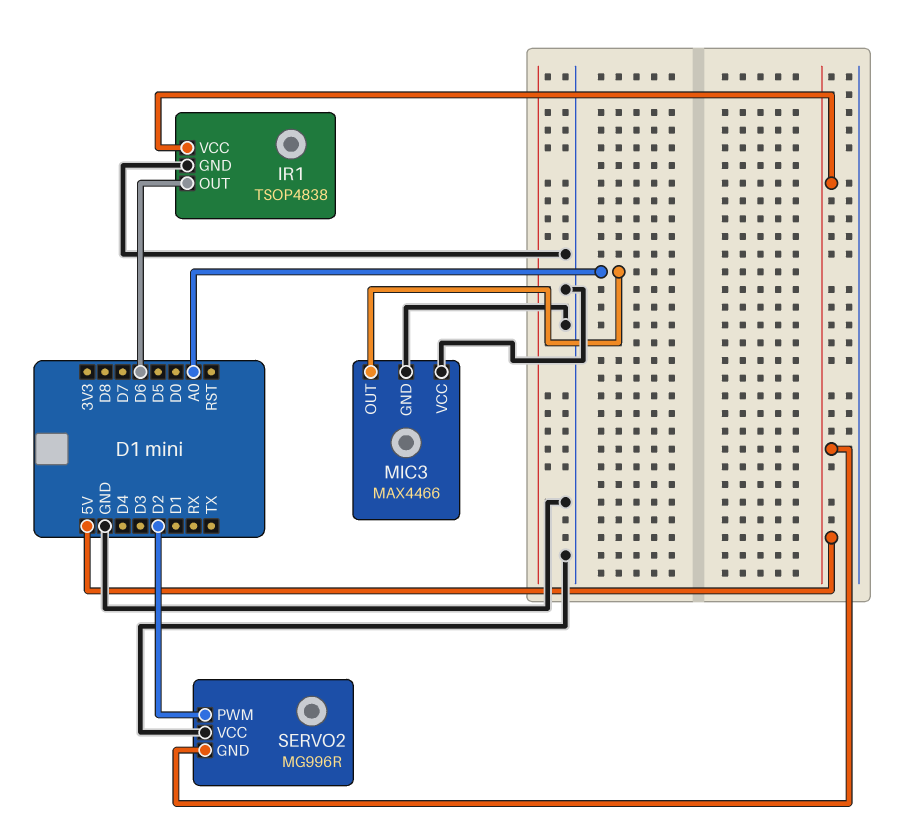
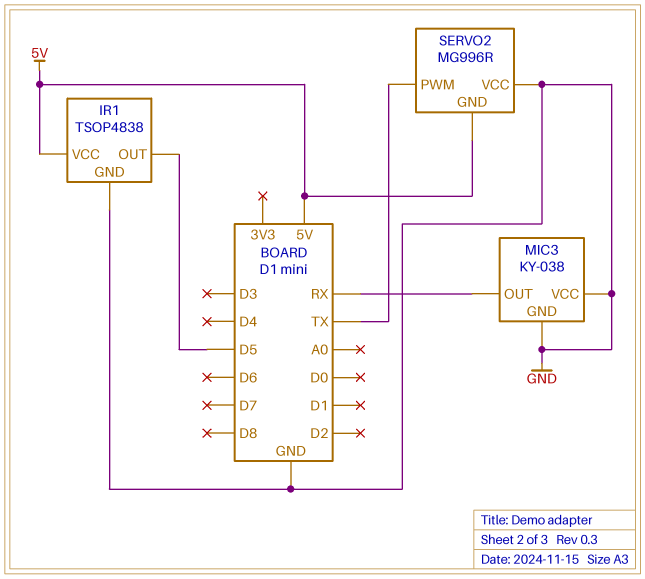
IR1 pin OUT: D6 -> D5
MIC3: MAX4466 -> KY-038
MIC3 pin OUT: A0 -> RX
SERVO2 pin PWM: D2 -> TX

